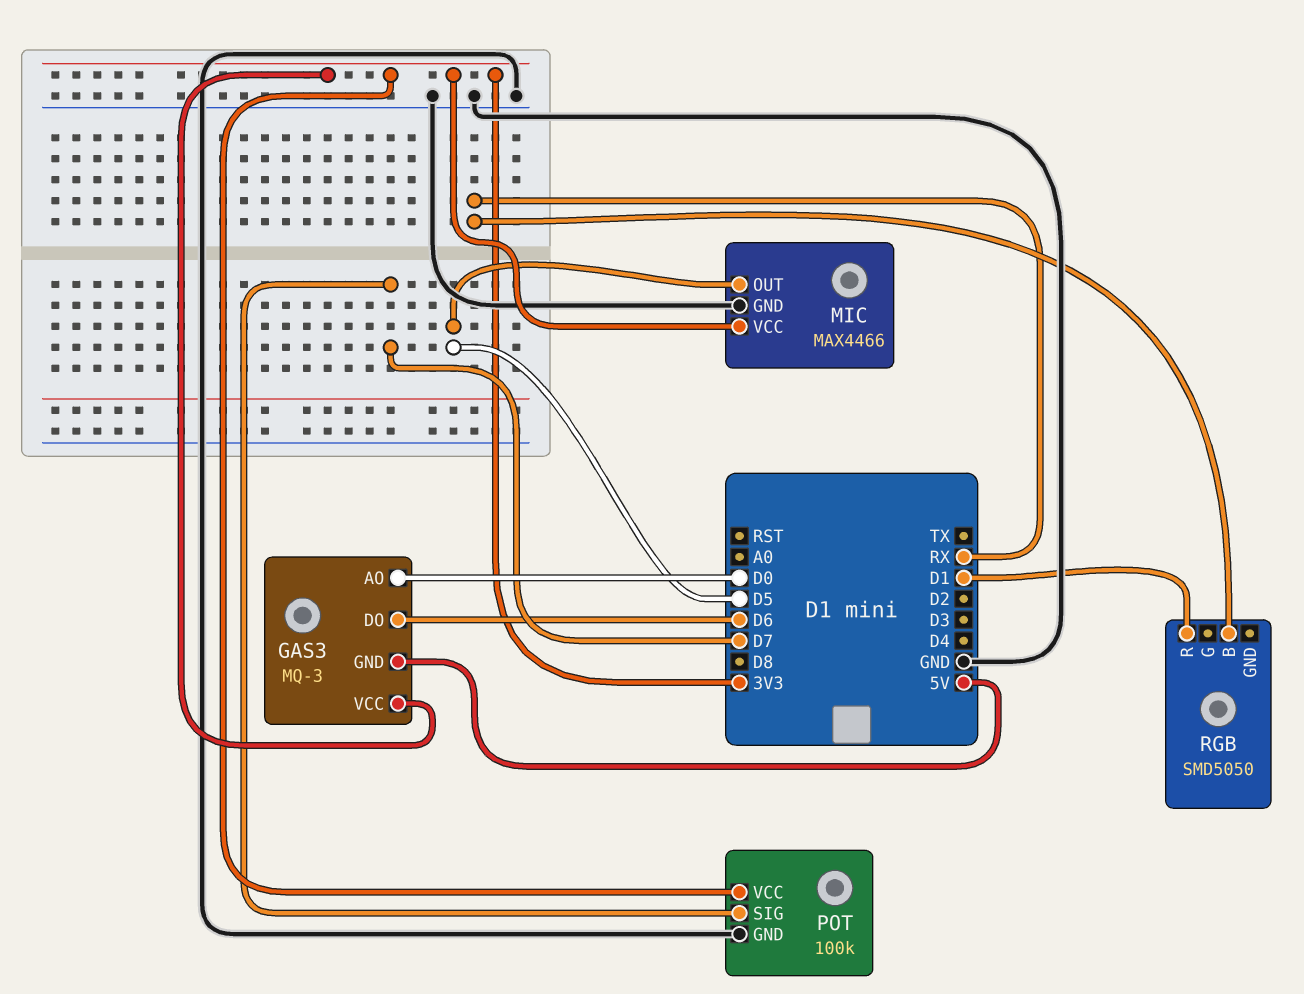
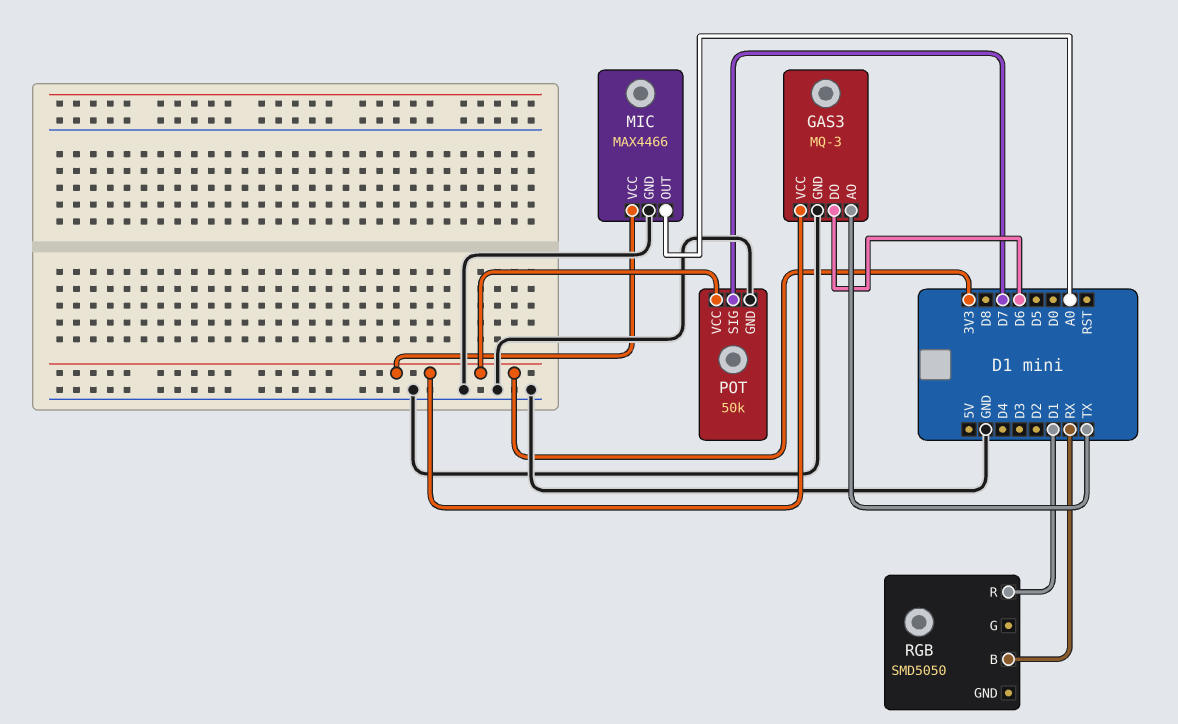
GAS3 pin AO: D0 -> TX
GAS3 pin GND: 5V -> GND
MIC pin OUT: D5 -> A0
POT: 100k -> 50k

